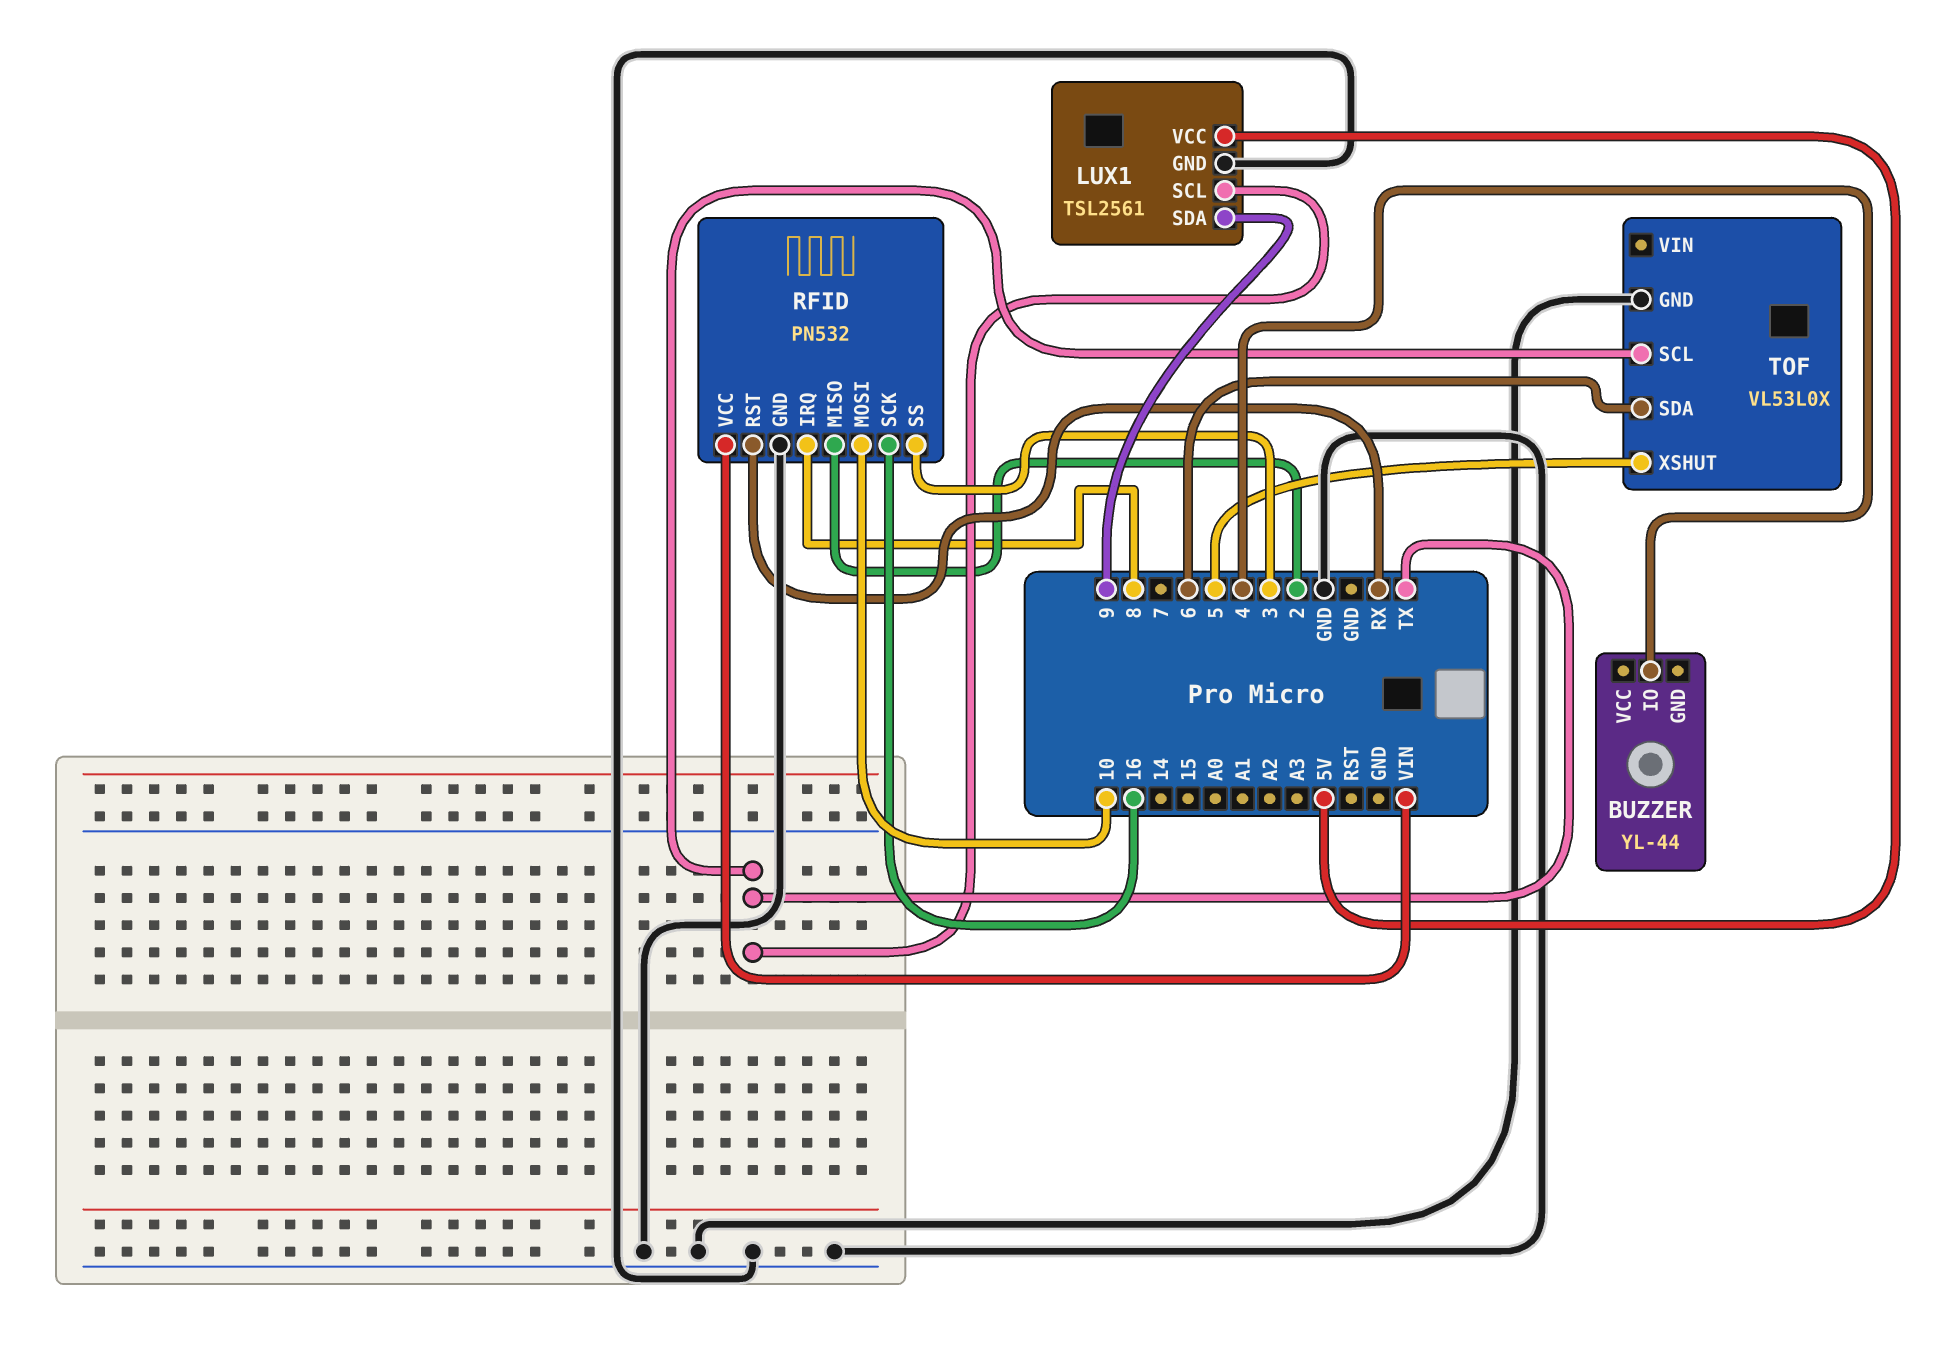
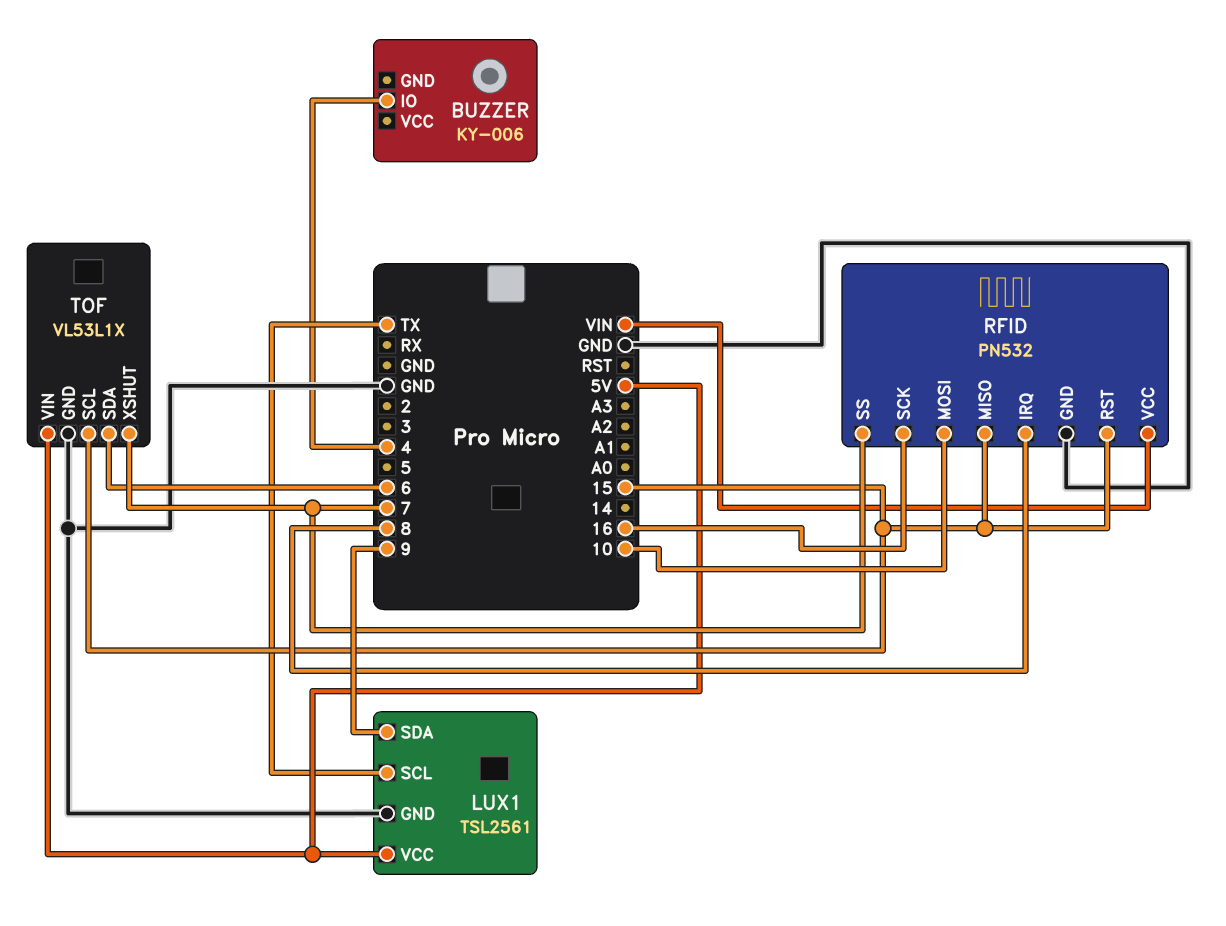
BUZZER: YL-44 -> KY-006
RFID pin MISO: 2 -> 15
RFID pin RST: RX -> 15
RFID pin SS: 3 -> 7
TOF: VL53L0X -> VL53L1X
TOF pin SCL: TX -> 15
TOF pin VIN: none -> 5V
TOF pin XSHUT: 5 -> 7

